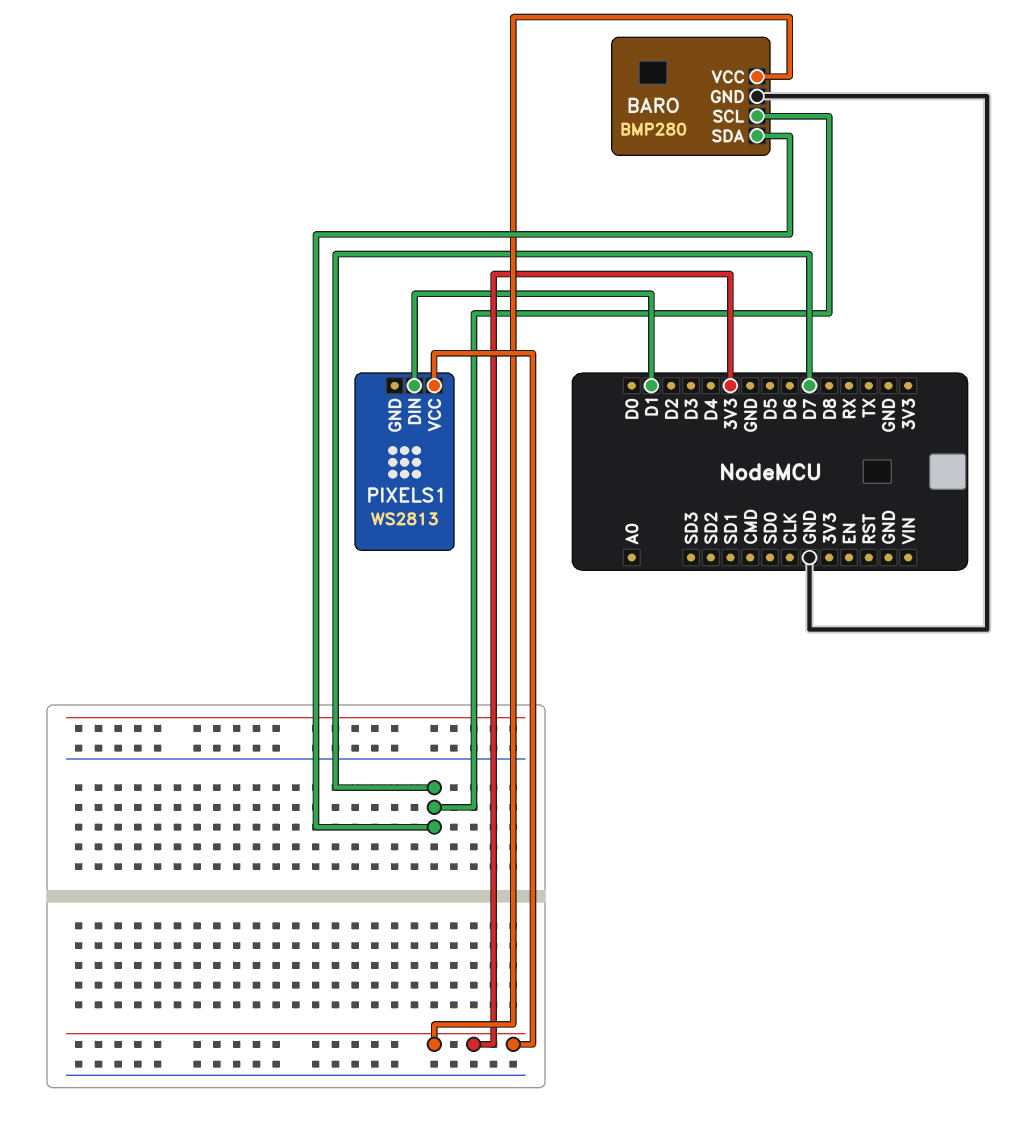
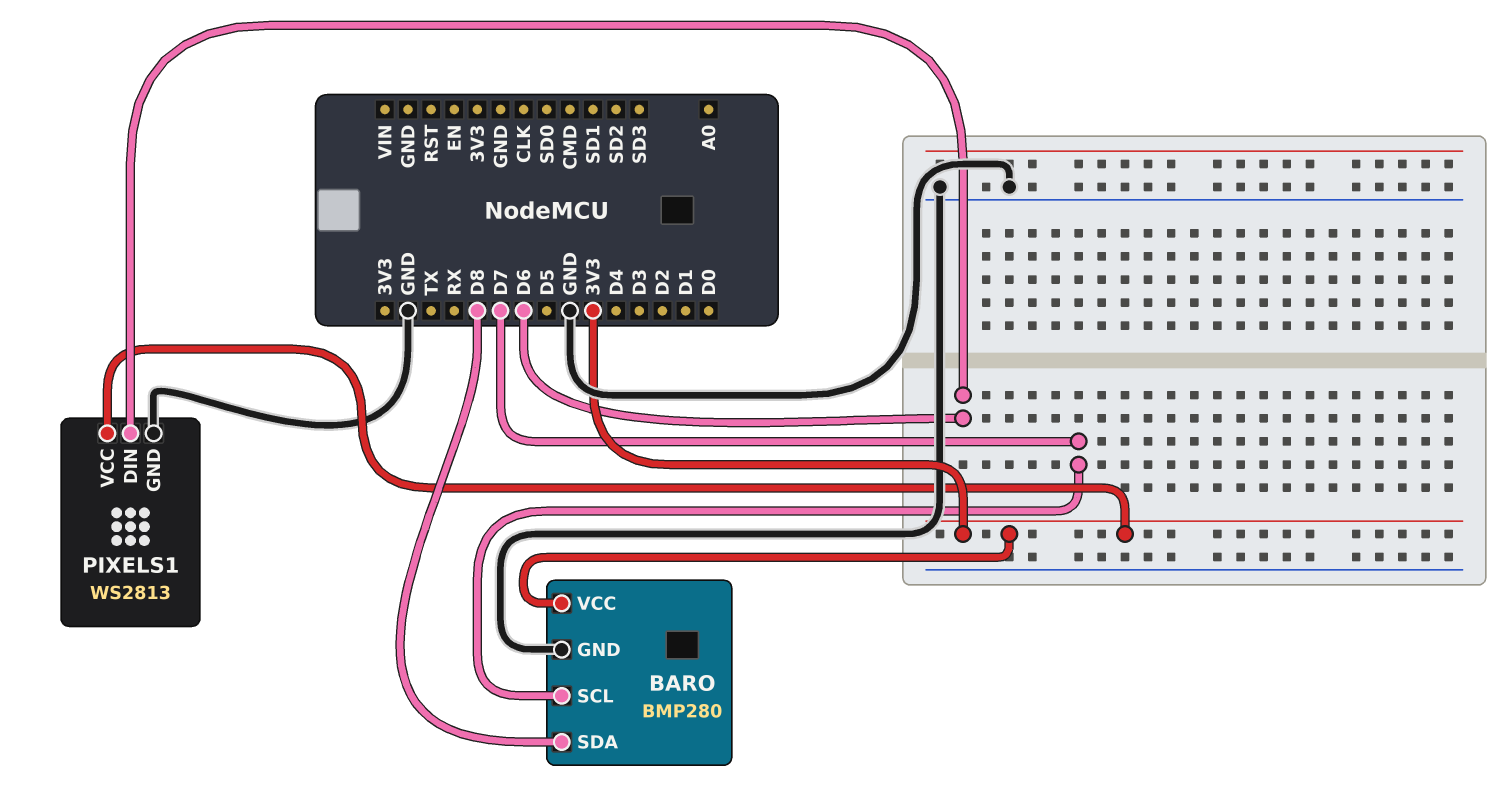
BARO pin SDA: D7 -> D8
PIXELS1 pin DIN: D1 -> D6
PIXELS1 pin GND: none -> GND

